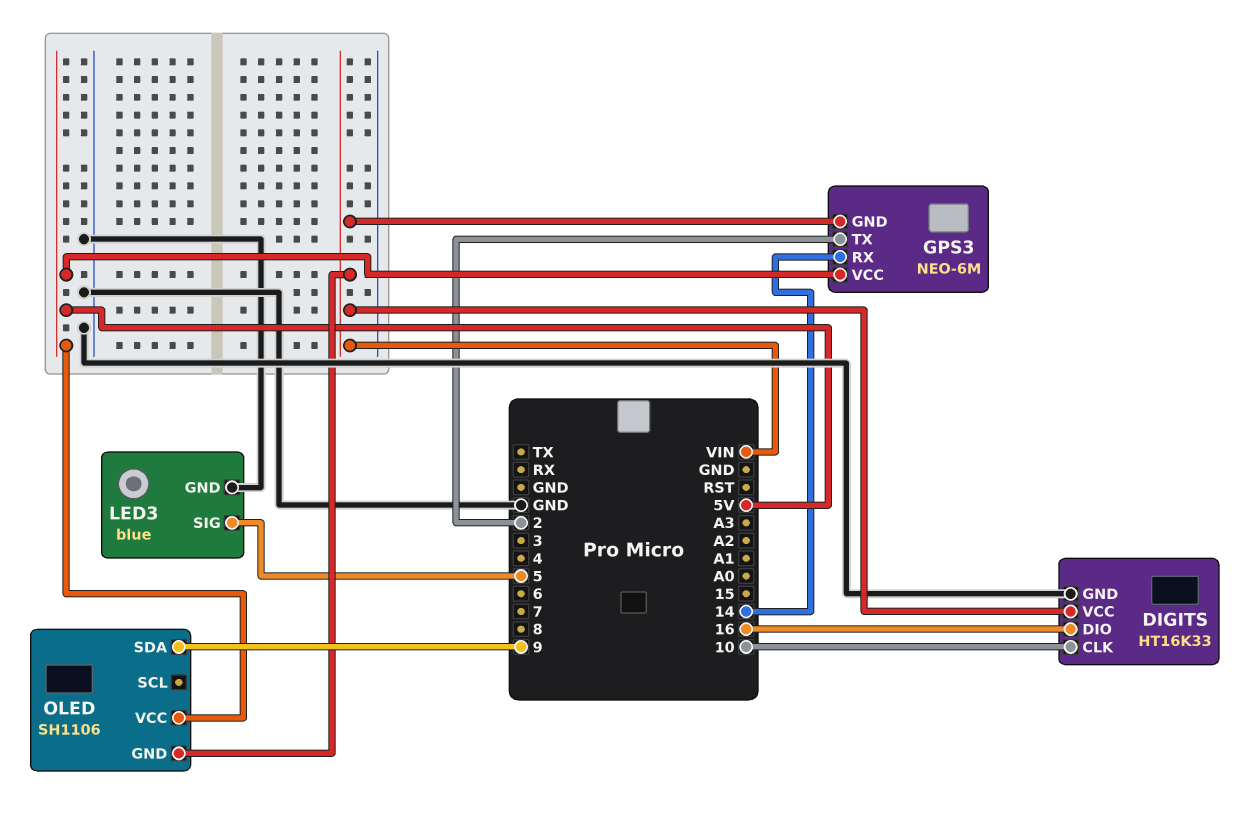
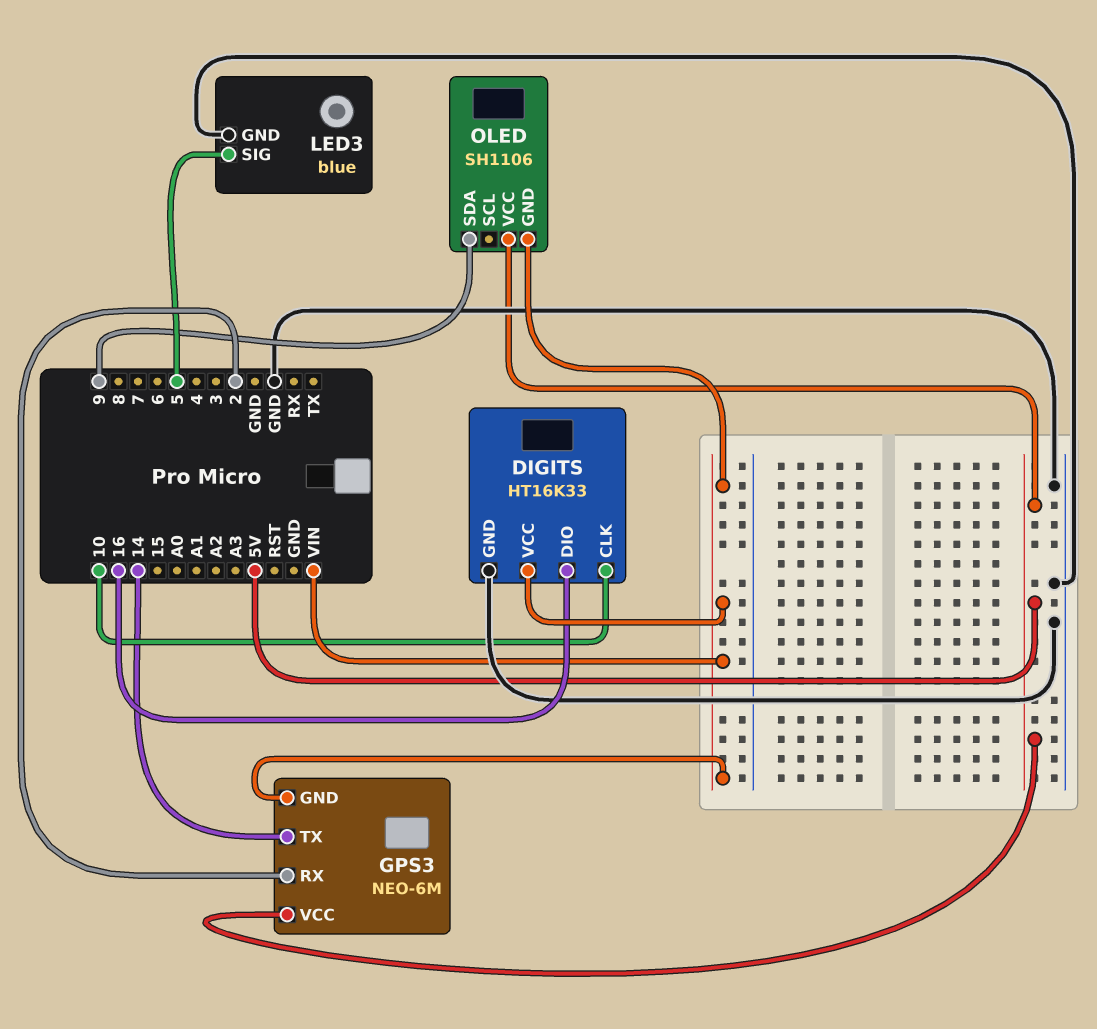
GPS3 pin RX: 14 -> 2
GPS3 pin TX: 2 -> 14

